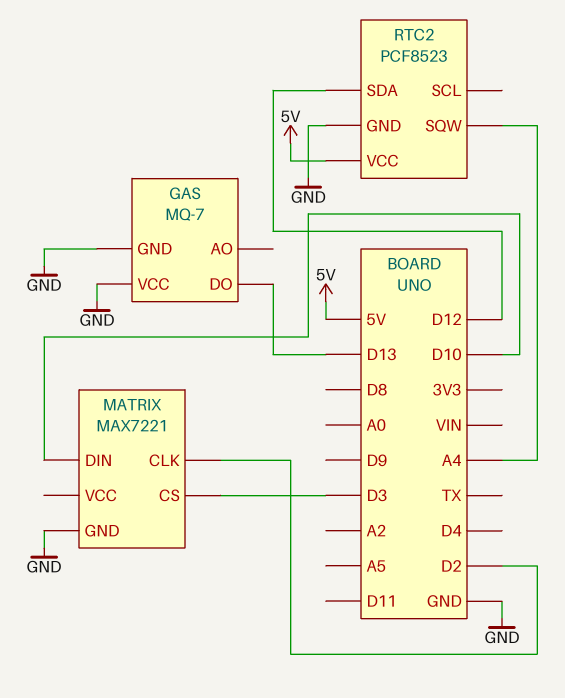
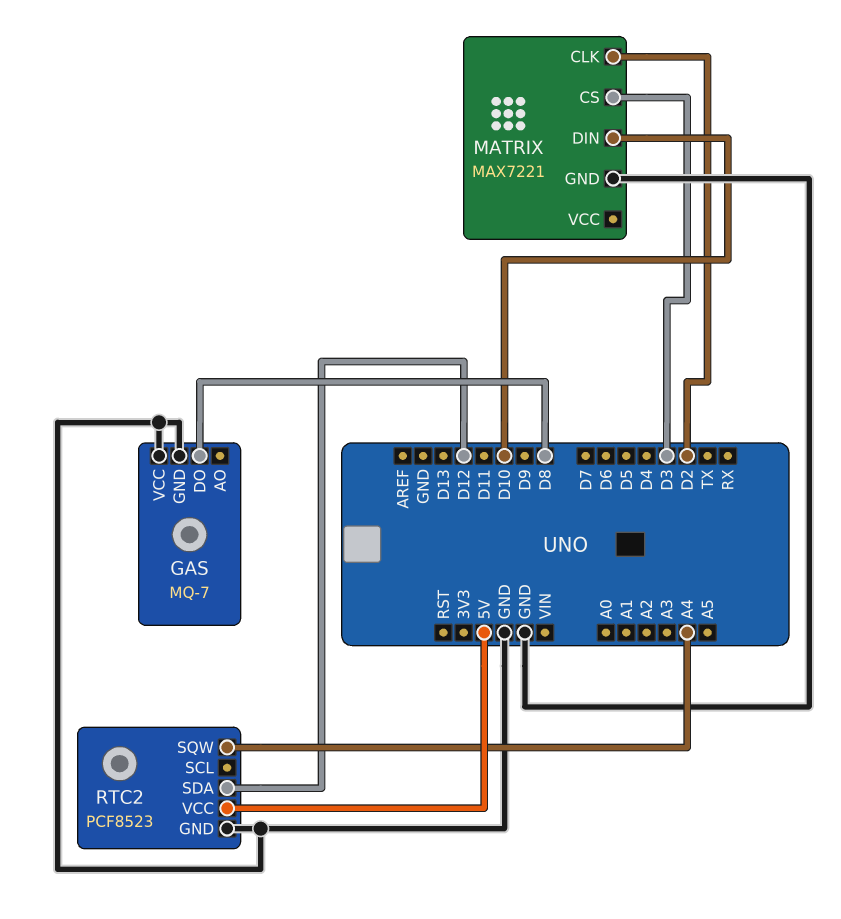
GAS pin DO: D13 -> D8

